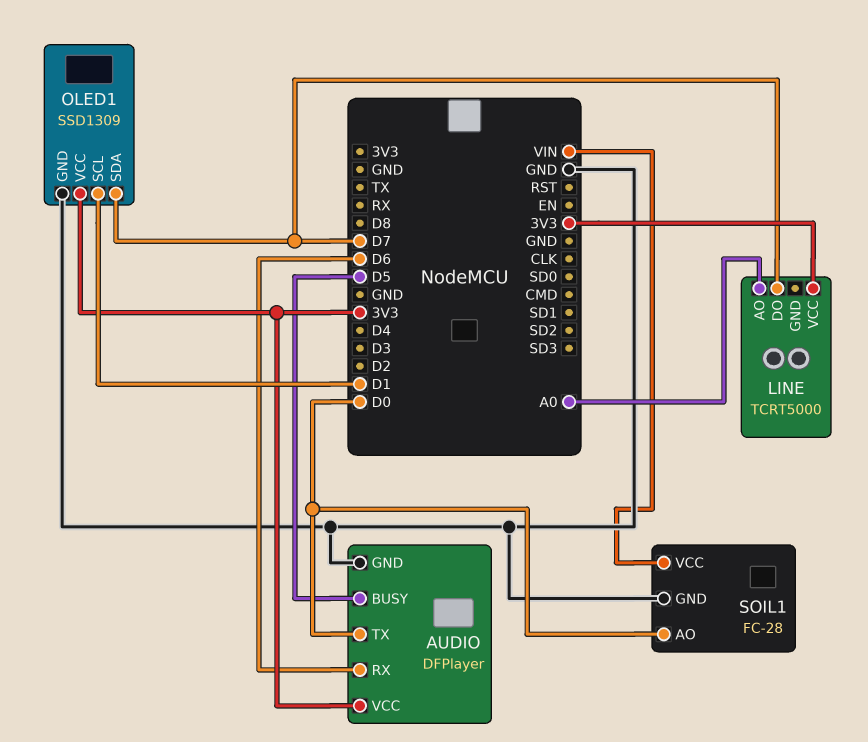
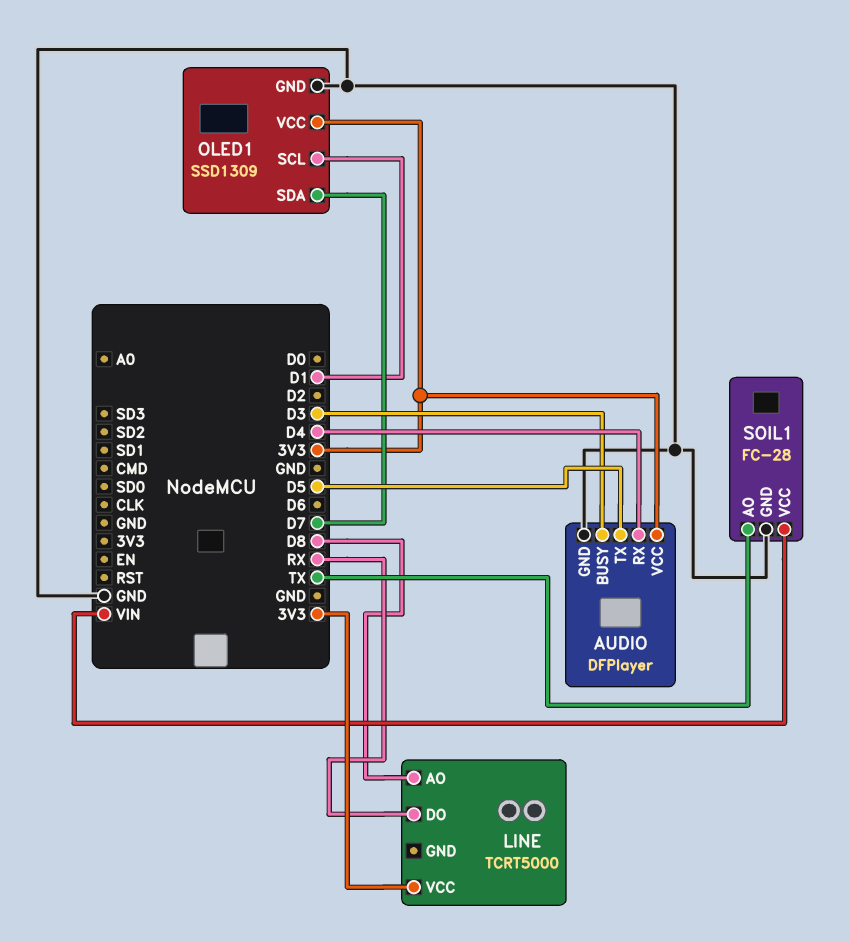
AUDIO pin BUSY: D5 -> D3
AUDIO pin RX: D6 -> D4
AUDIO pin TX: D0 -> D5
LINE pin AO: A0 -> D8
LINE pin DO: D7 -> RX
SOIL1 pin AO: D0 -> TX

